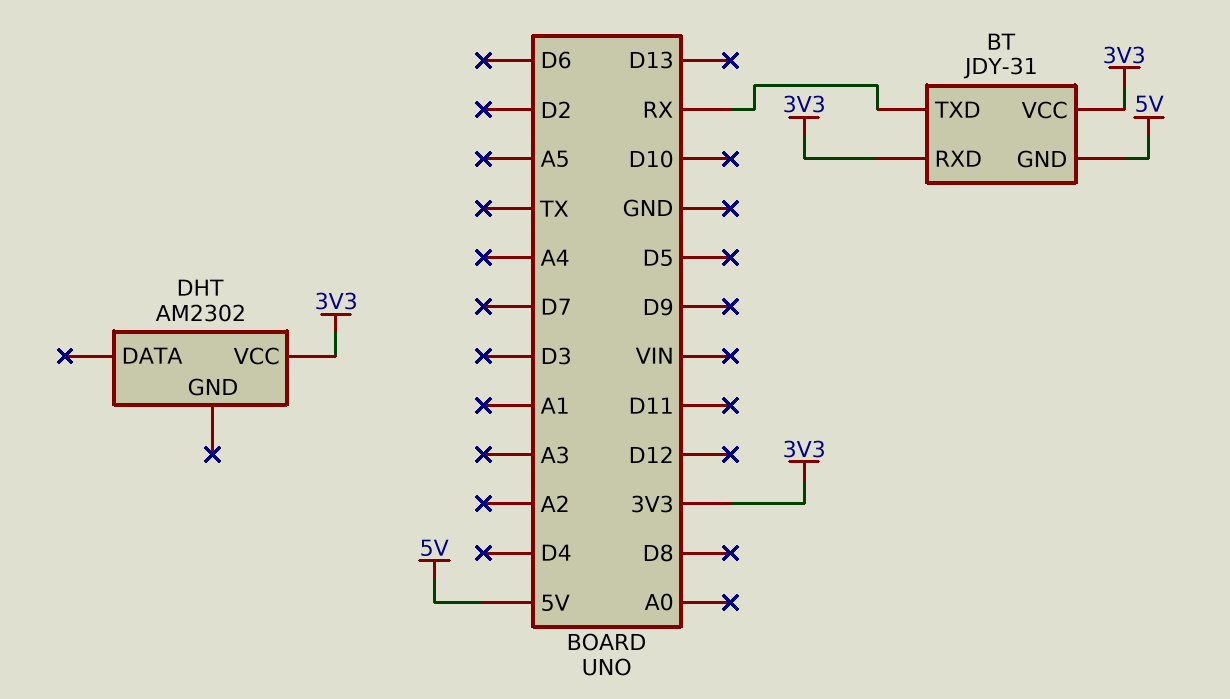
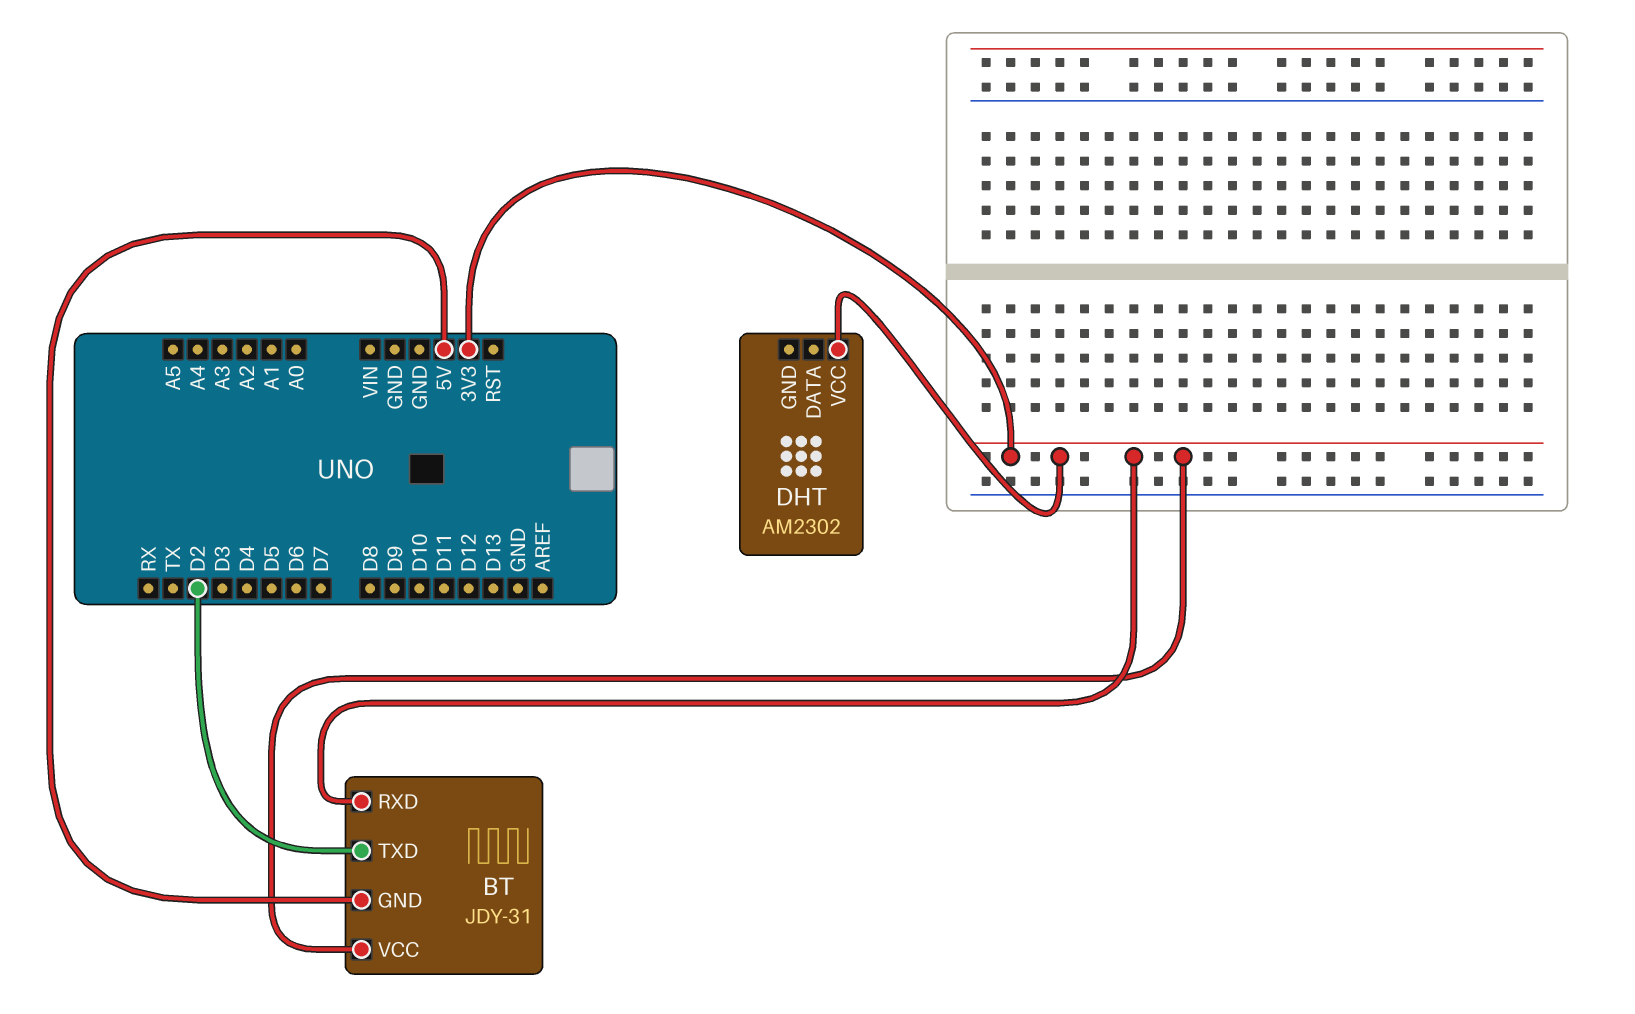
BT pin TXD: RX -> D2

